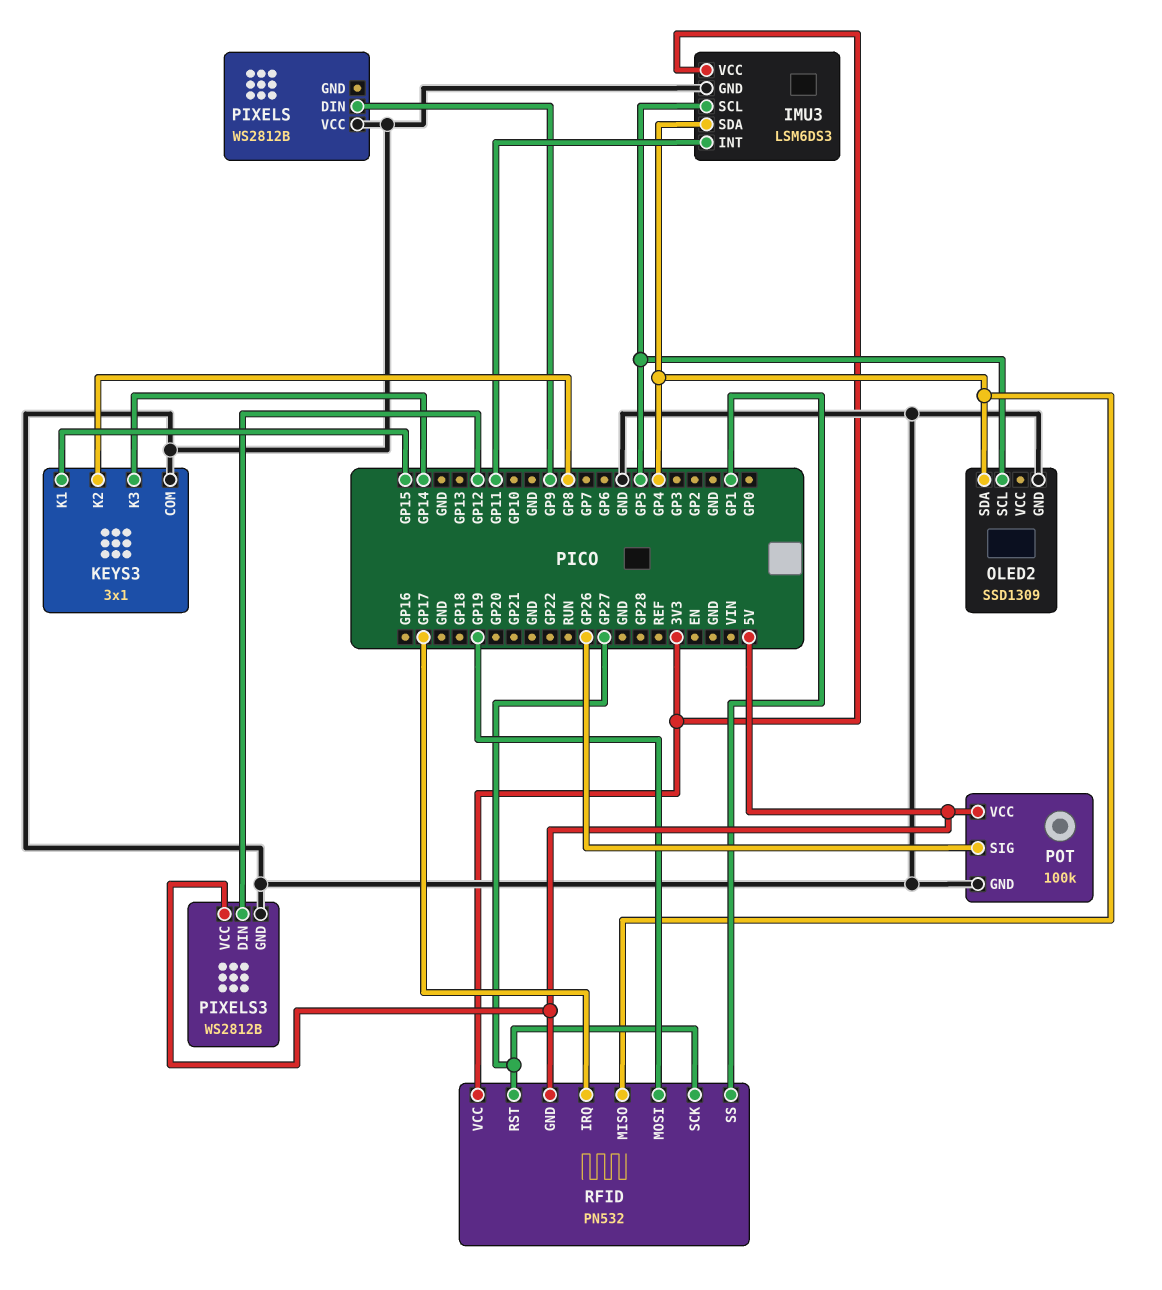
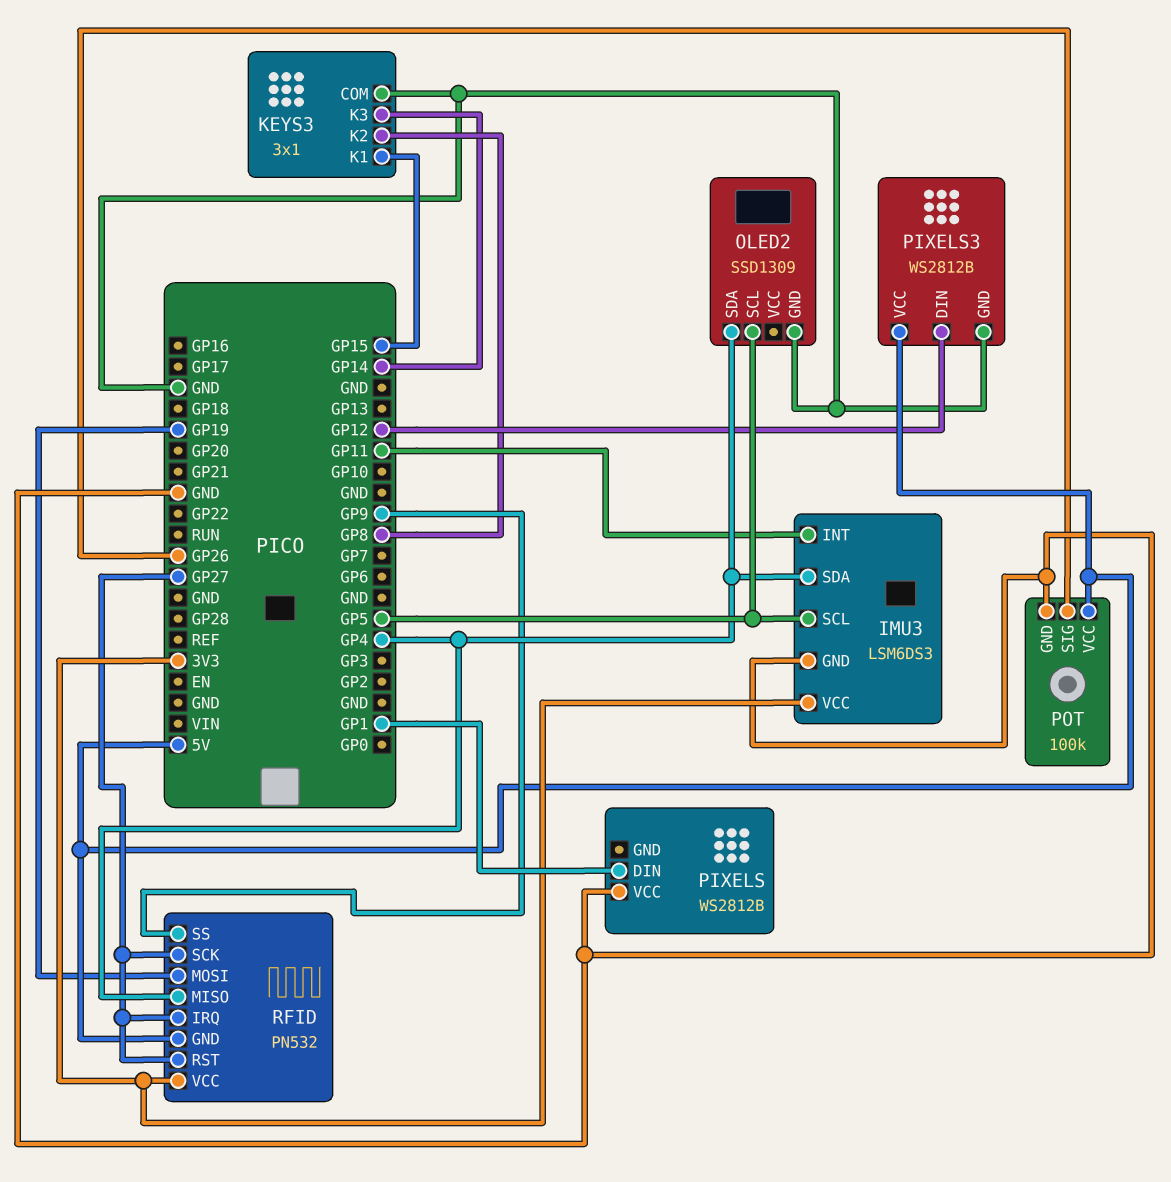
PIXELS pin DIN: GP9 -> GP1
RFID pin IRQ: GP17 -> GP27
RFID pin SS: GP1 -> GP9

